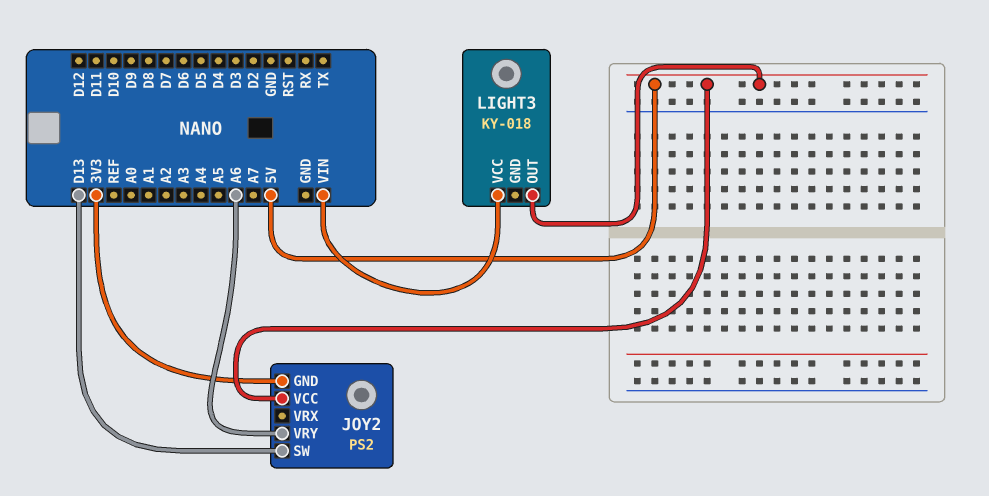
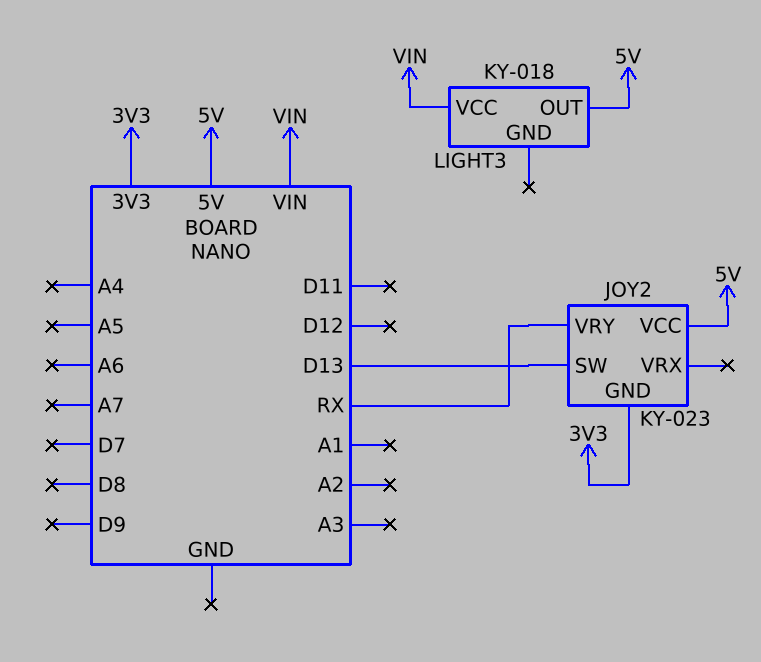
JOY2: PS2 -> KY-023
JOY2 pin VRY: A6 -> RX

